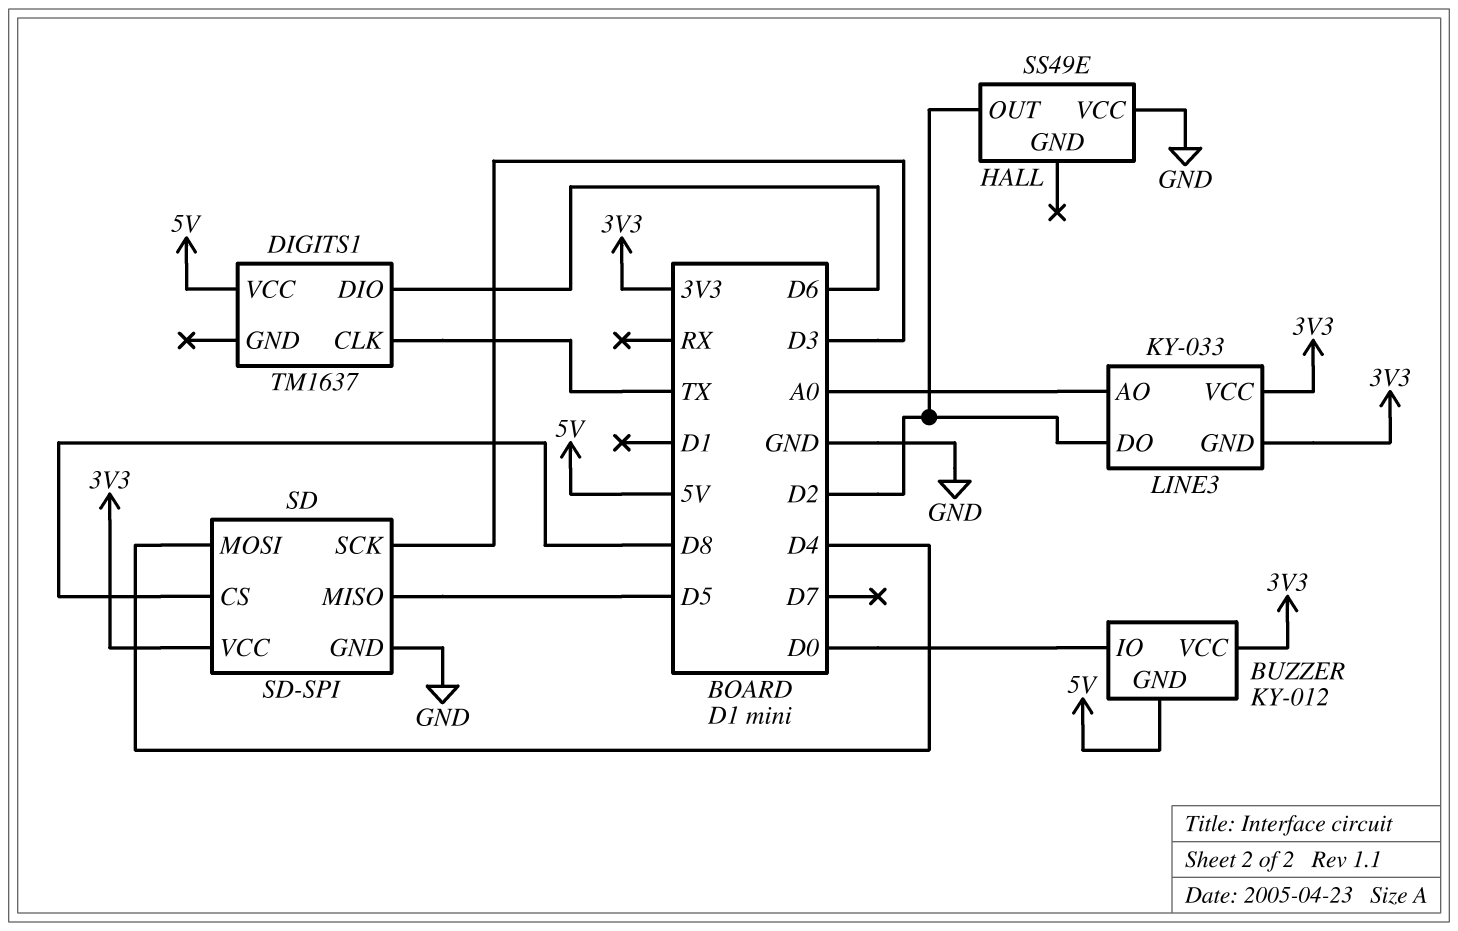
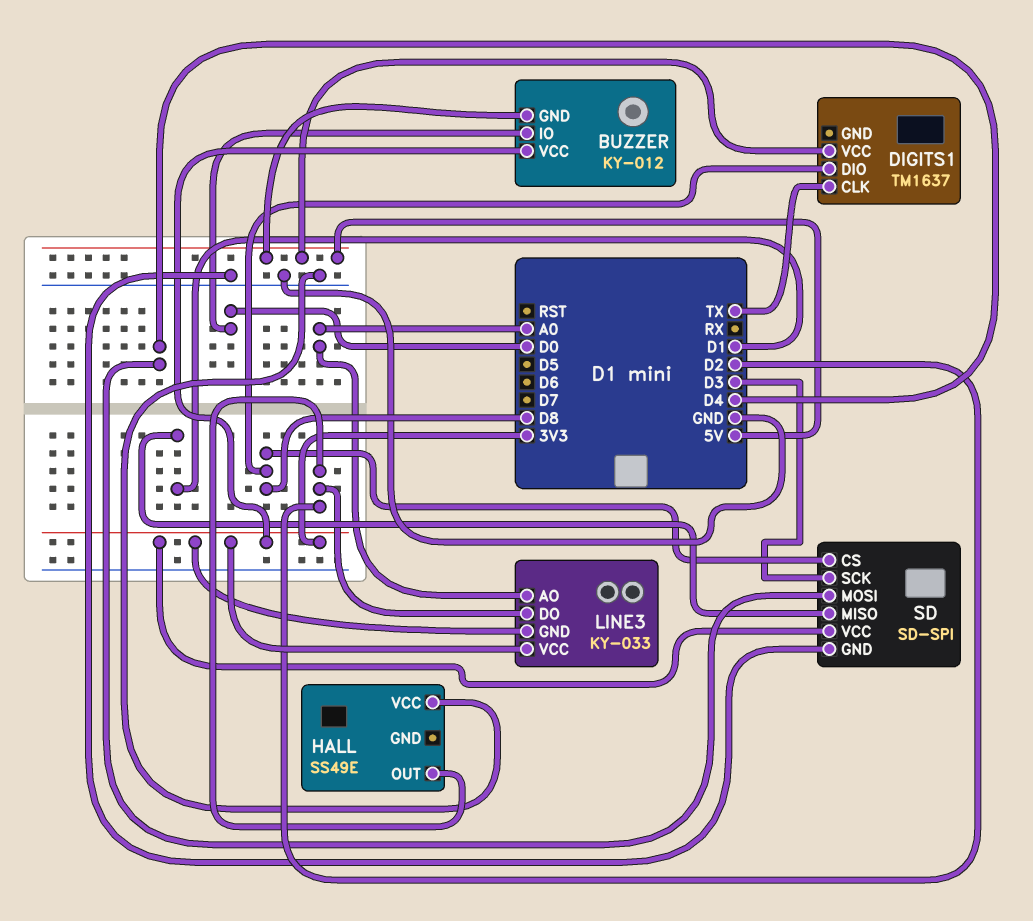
DIGITS1 pin DIO: D6 -> D8
SD pin MISO: D5 -> D1

